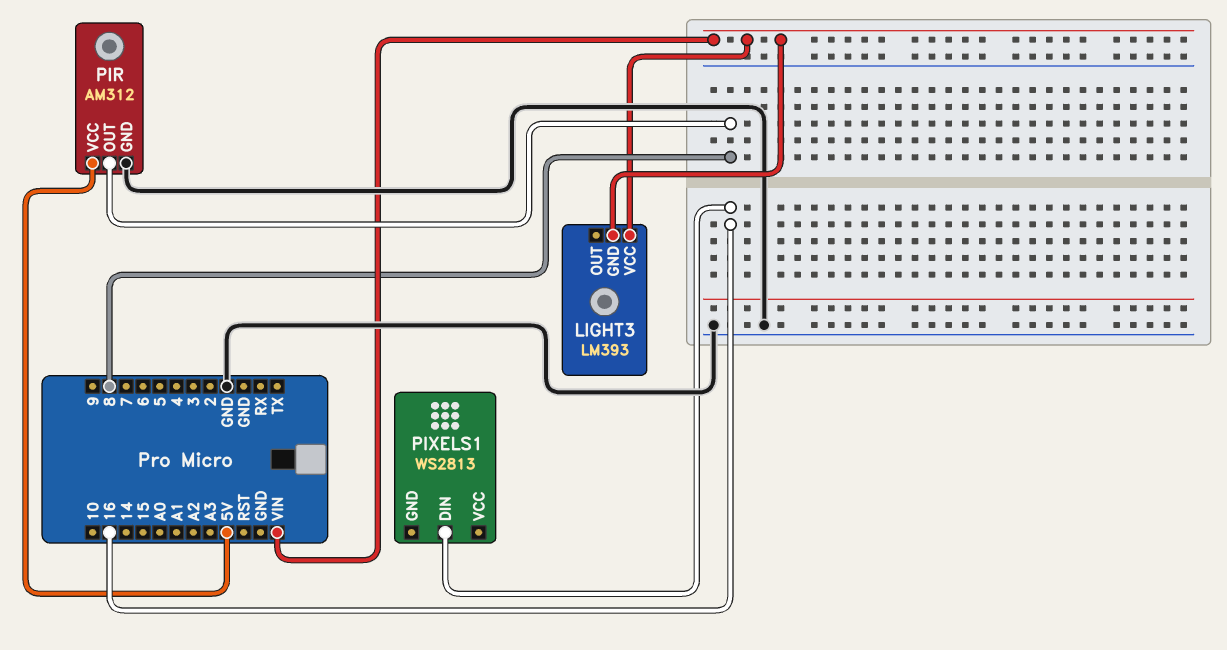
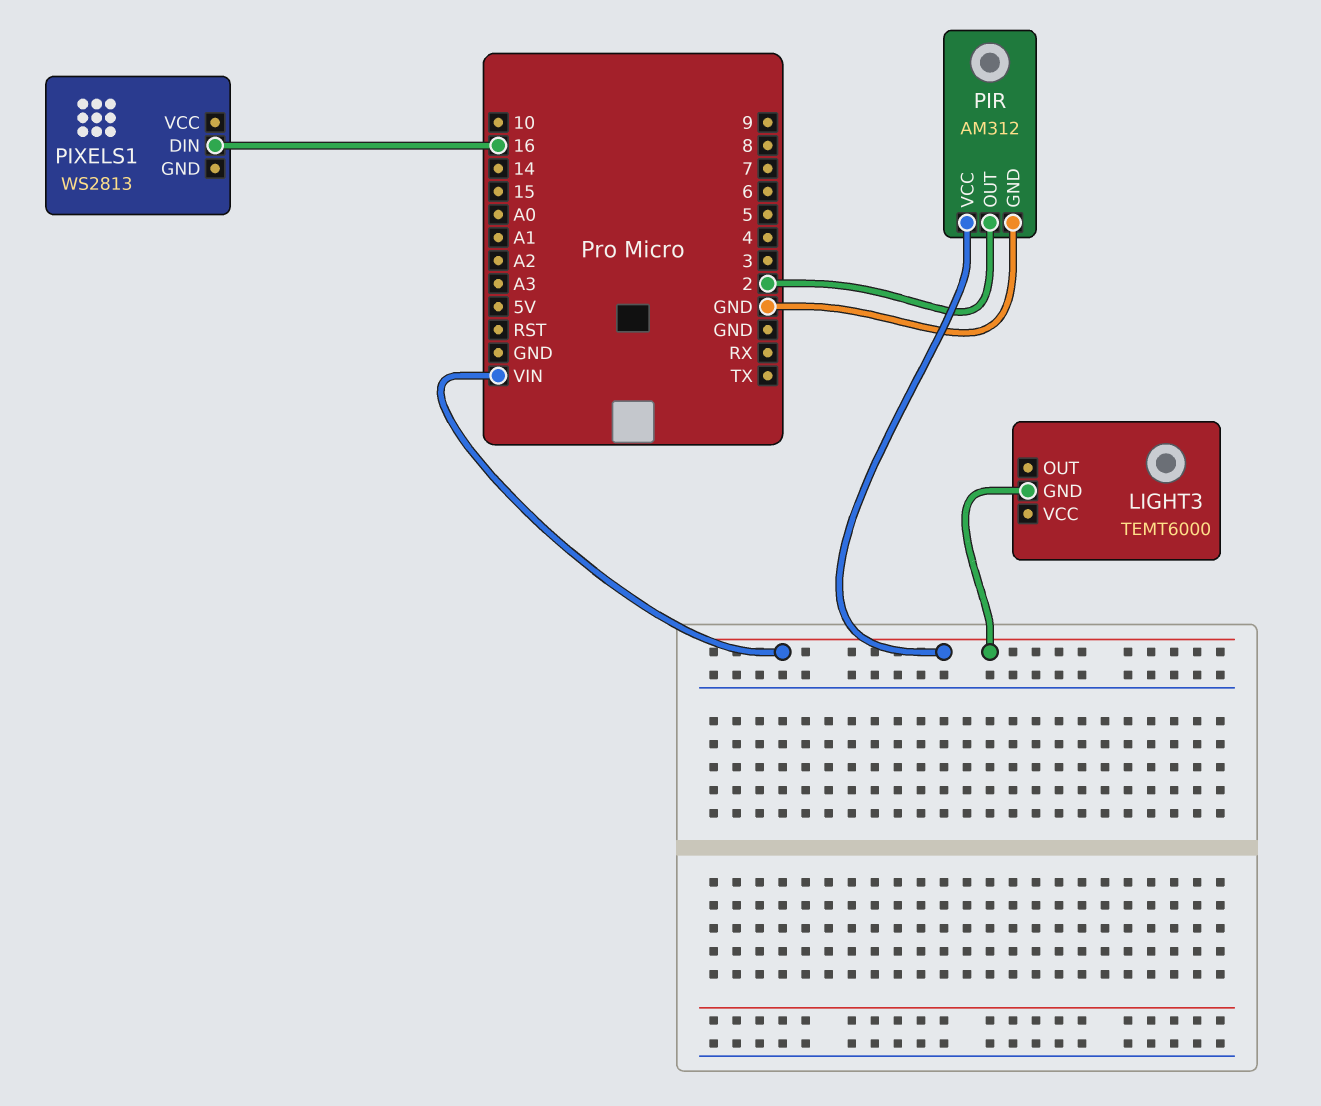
LIGHT3: LM393 -> TEMT6000
LIGHT3 pin VCC: VIN -> none
PIR pin OUT: 8 -> 2
PIR pin VCC: 5V -> VIN

